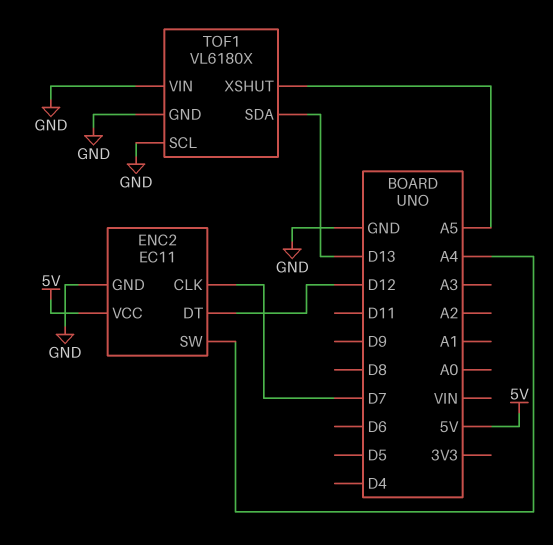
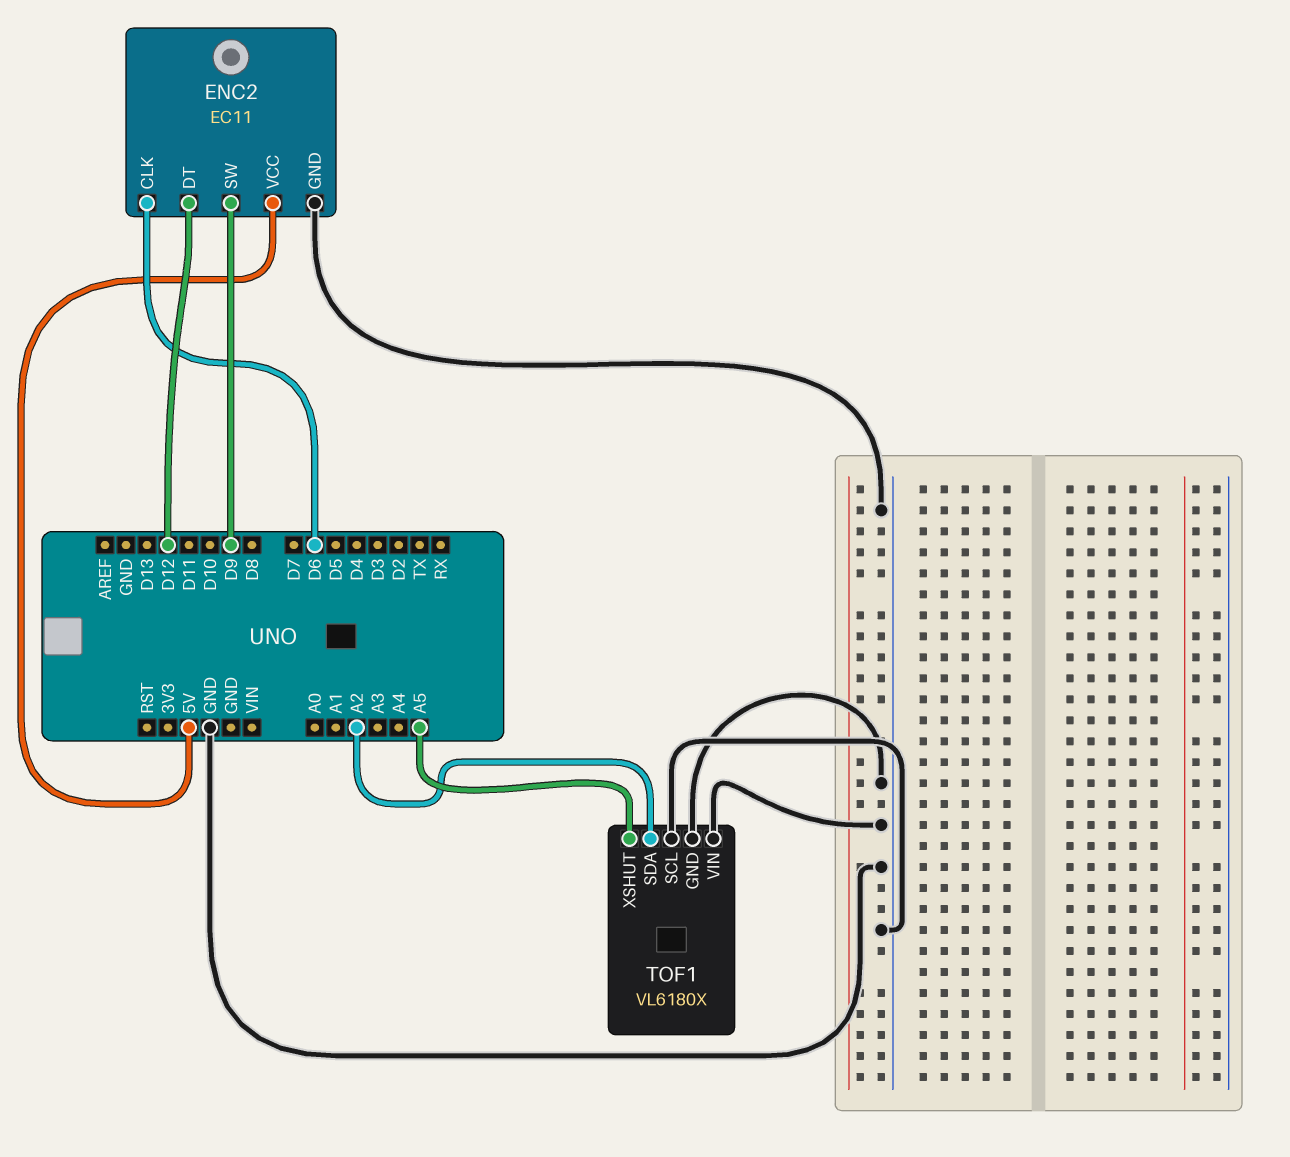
ENC2 pin CLK: D7 -> D6
ENC2 pin SW: A4 -> D9
TOF1 pin SDA: D13 -> A2

